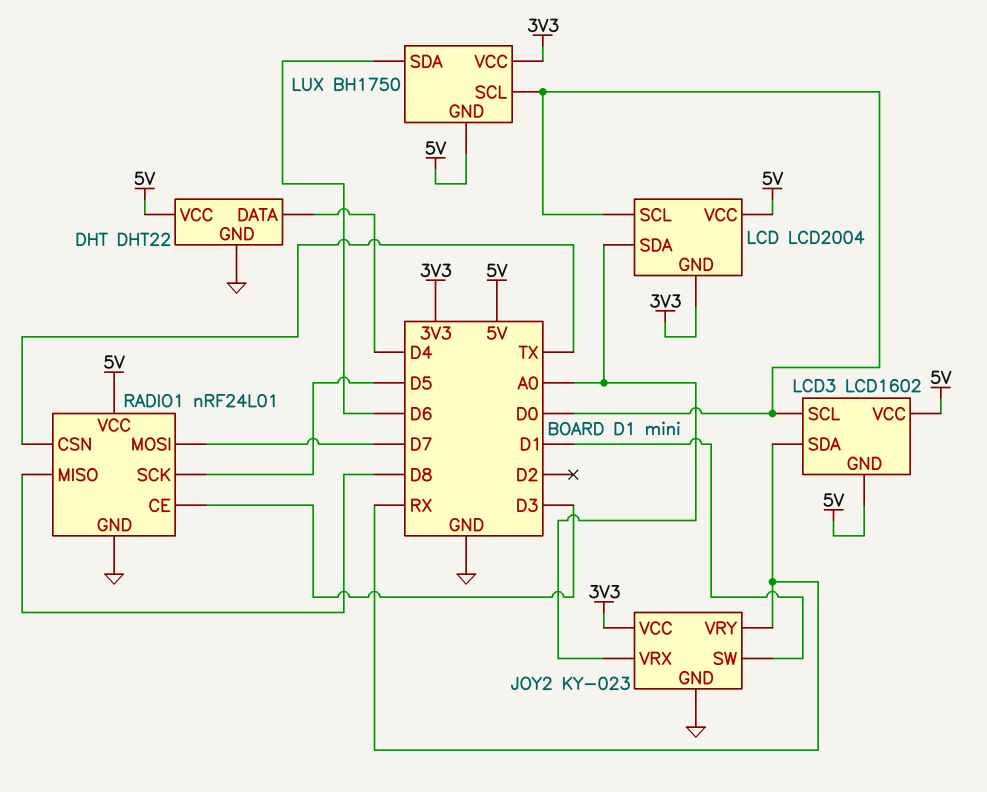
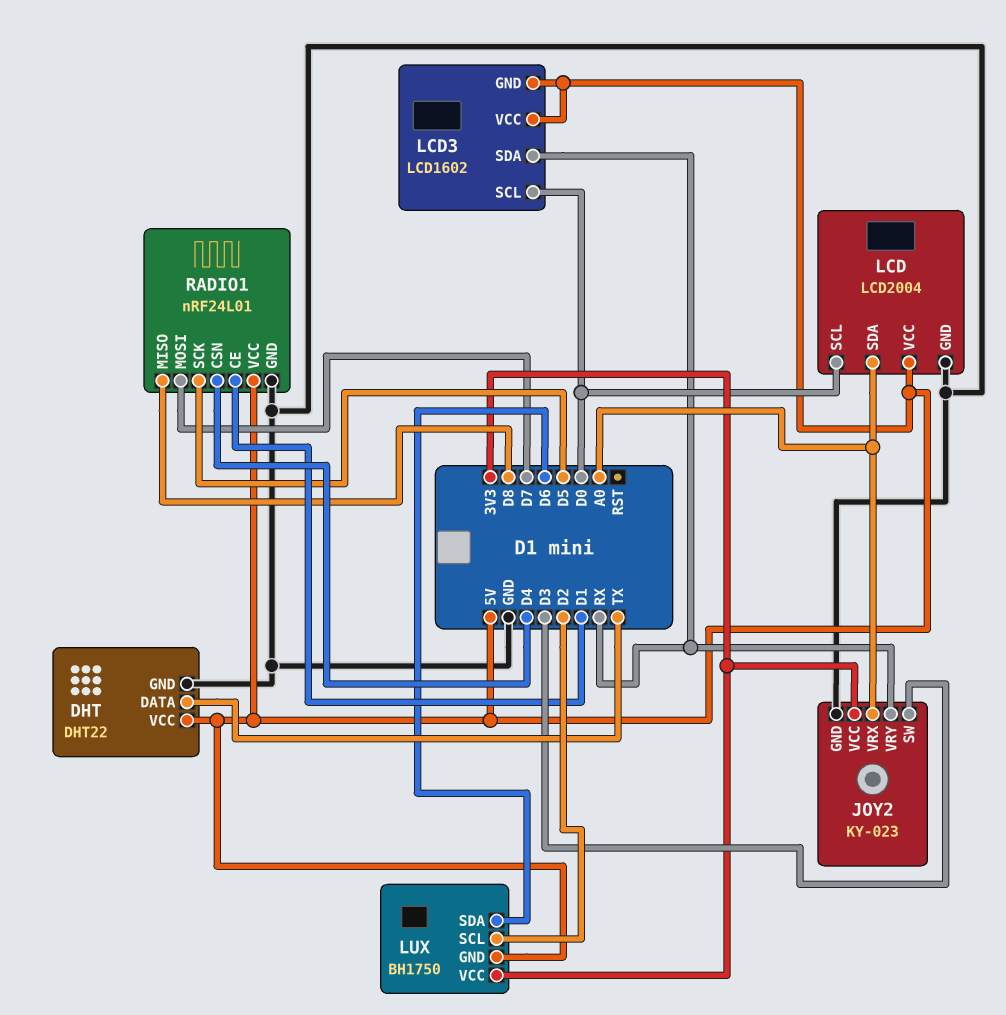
DHT pin DATA: D4 -> TX
JOY2 pin SW: D1 -> D3
LCD pin GND: 3V3 -> GND
LUX pin SCL: D0 -> D2
RADIO1 pin CE: D3 -> D1
RADIO1 pin CSN: TX -> D4

